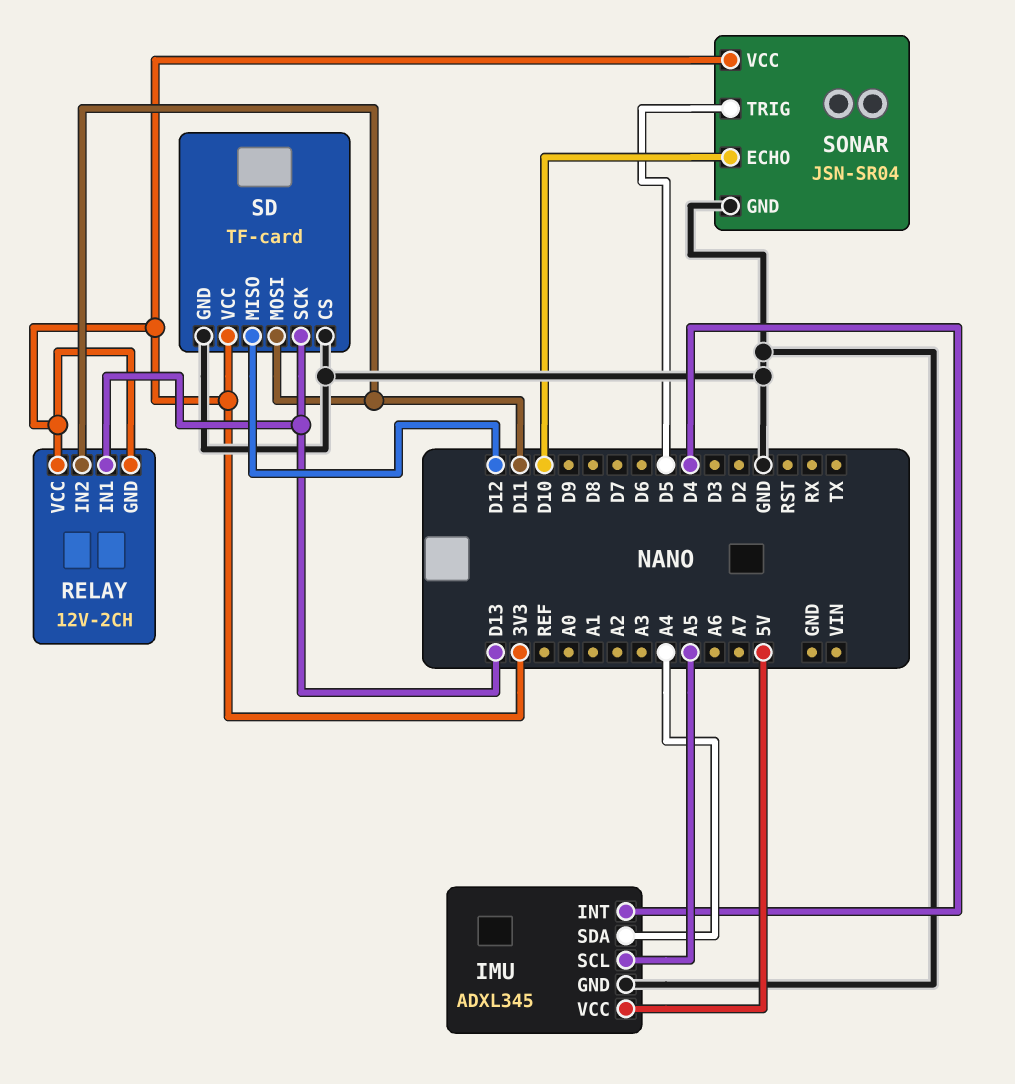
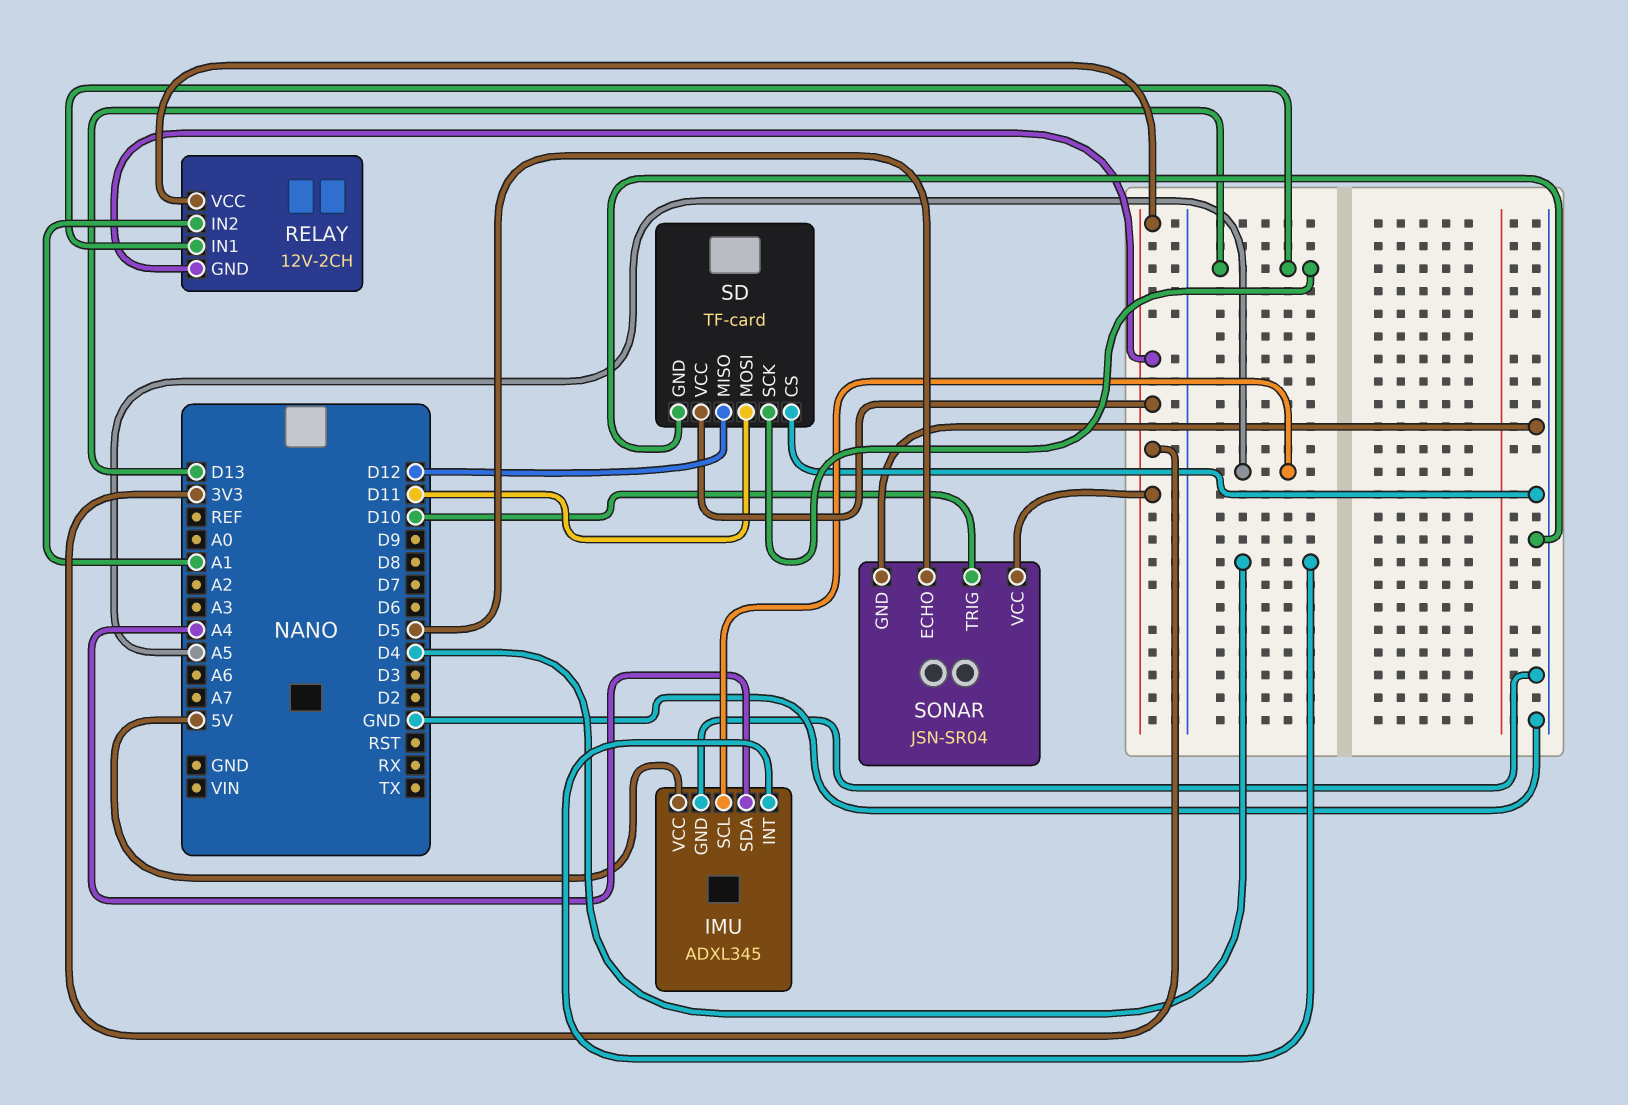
RELAY pin IN2: D11 -> A1
SONAR pin ECHO: D10 -> D5
SONAR pin TRIG: D5 -> D10

